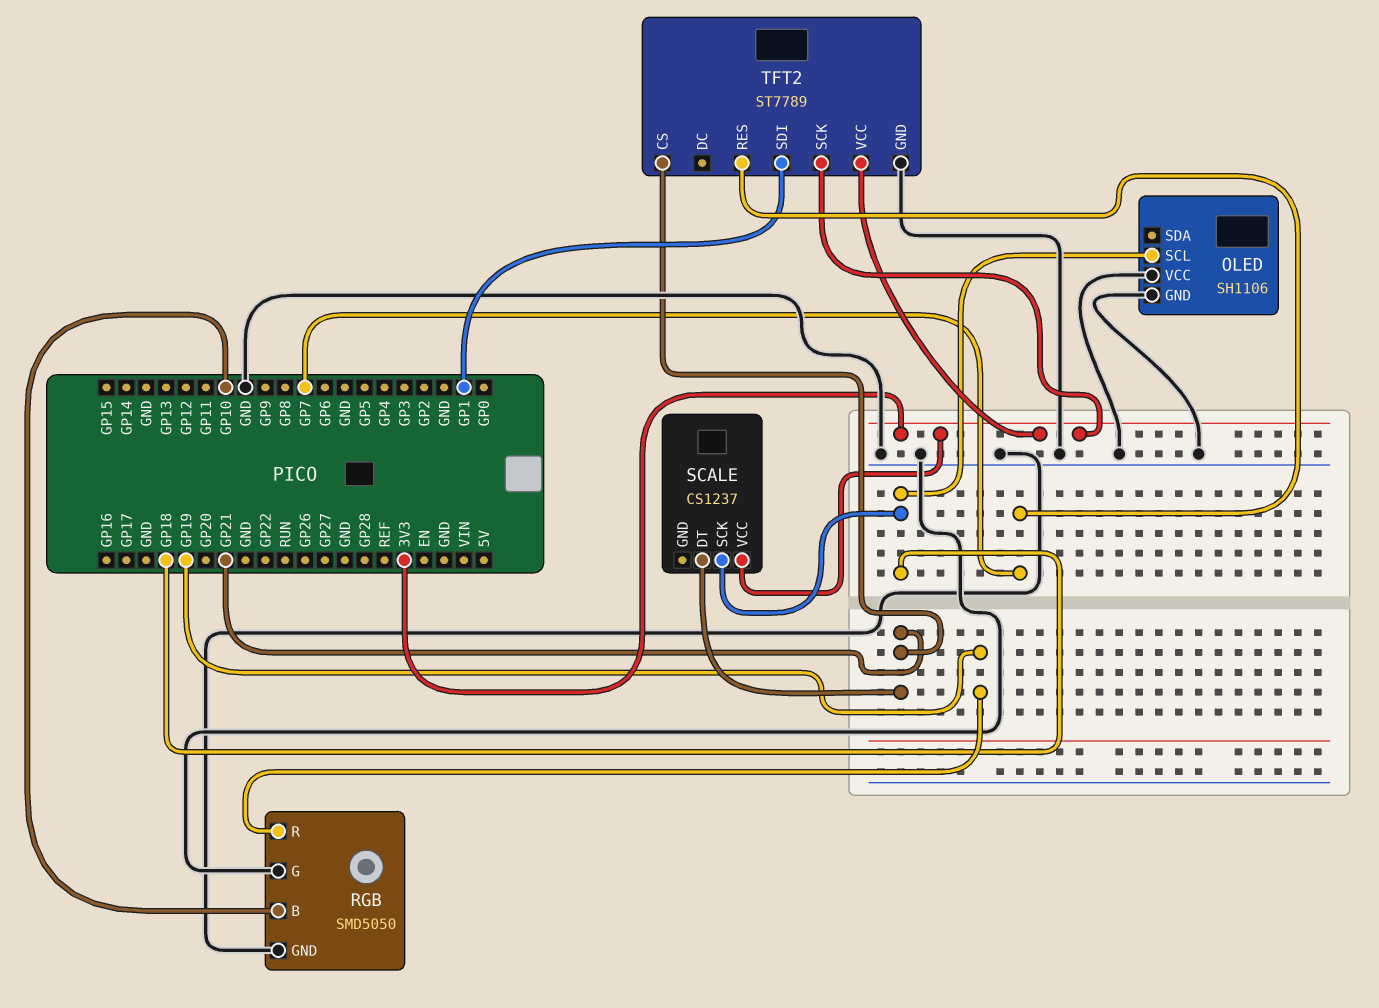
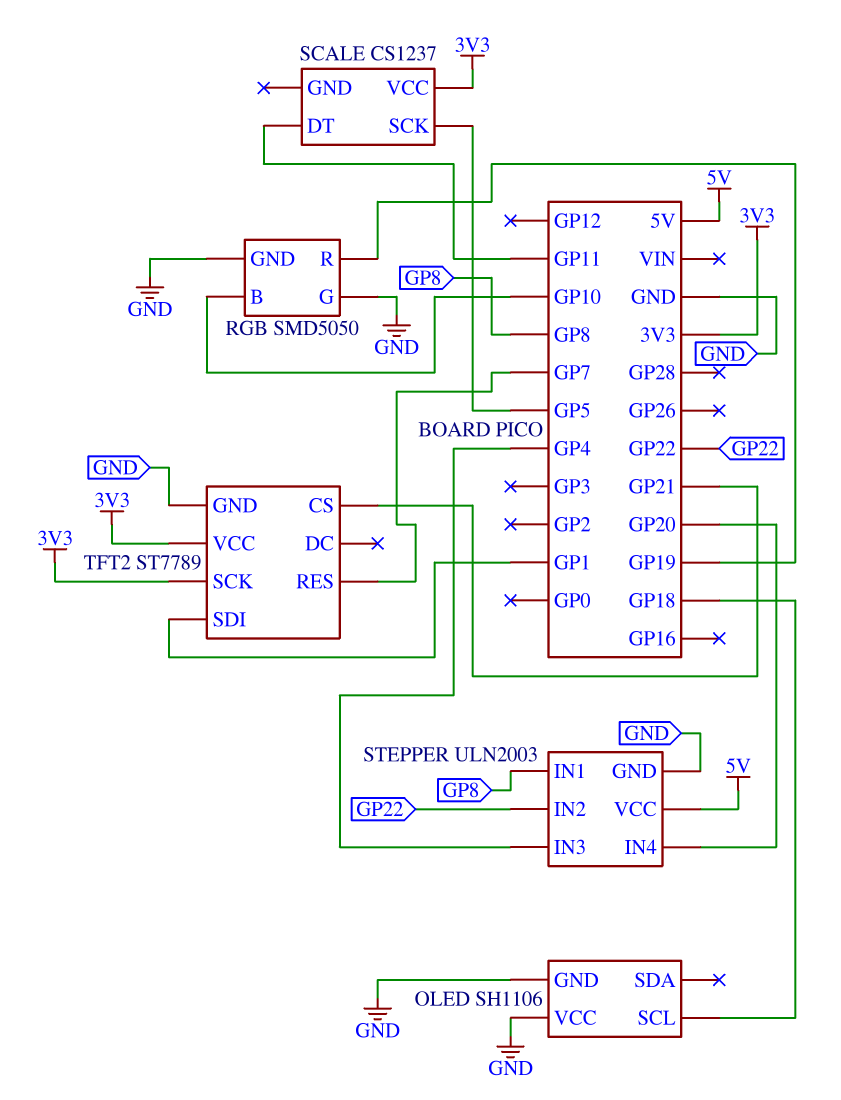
SCALE pin DT: GP21 -> GP11
SCALE pin SCK: GP18 -> GP5
STEPPER: none -> ULN2003
STEPPER pin GND: none -> GND
STEPPER pin IN1: none -> GP8
STEPPER pin IN2: none -> GP22
STEPPER pin IN3: none -> GP4
STEPPER pin IN4: none -> GP20
STEPPER pin VCC: none -> 5V

